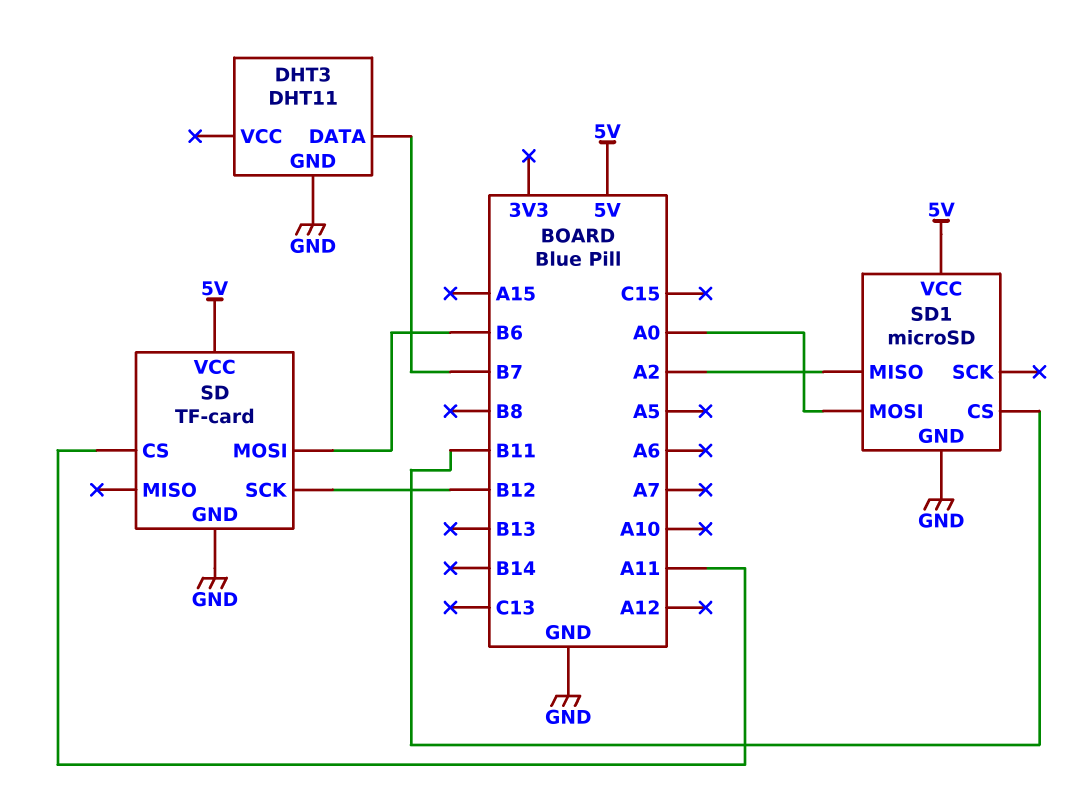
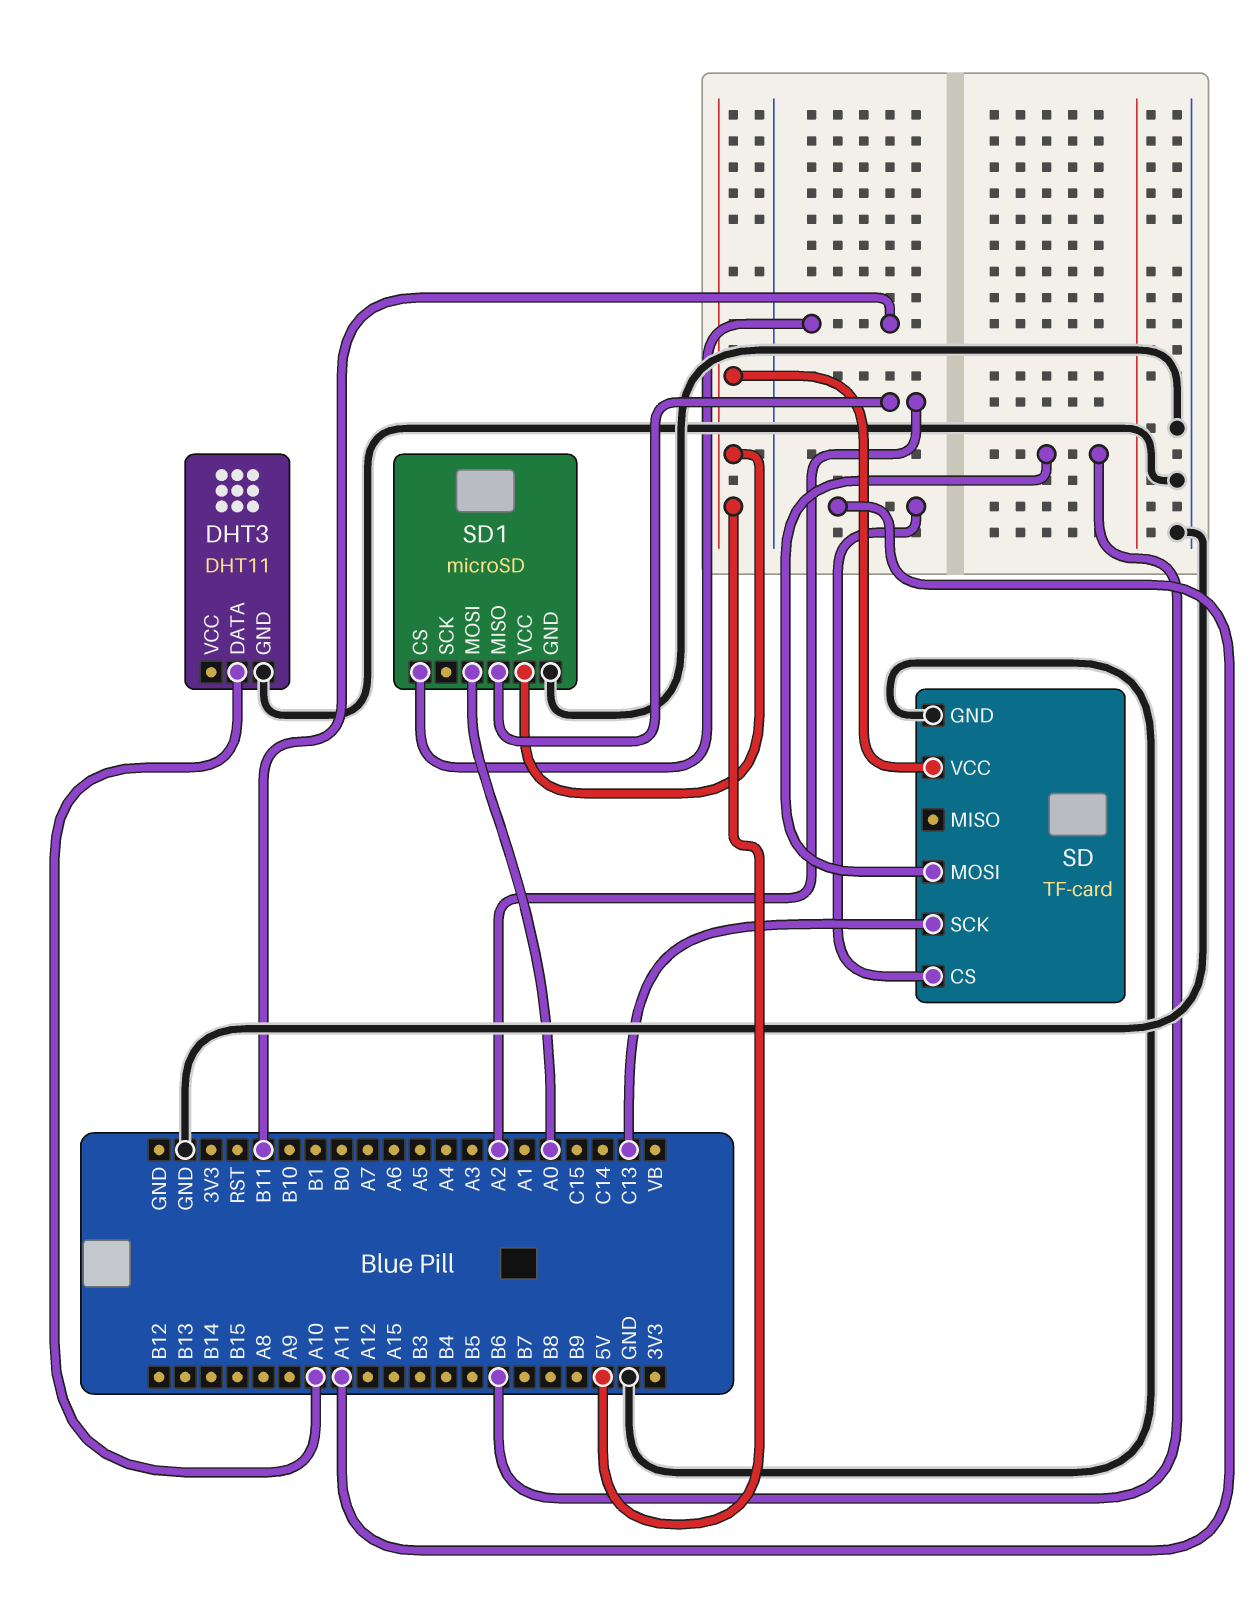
DHT3 pin DATA: B7 -> A10
SD pin SCK: B12 -> C13

